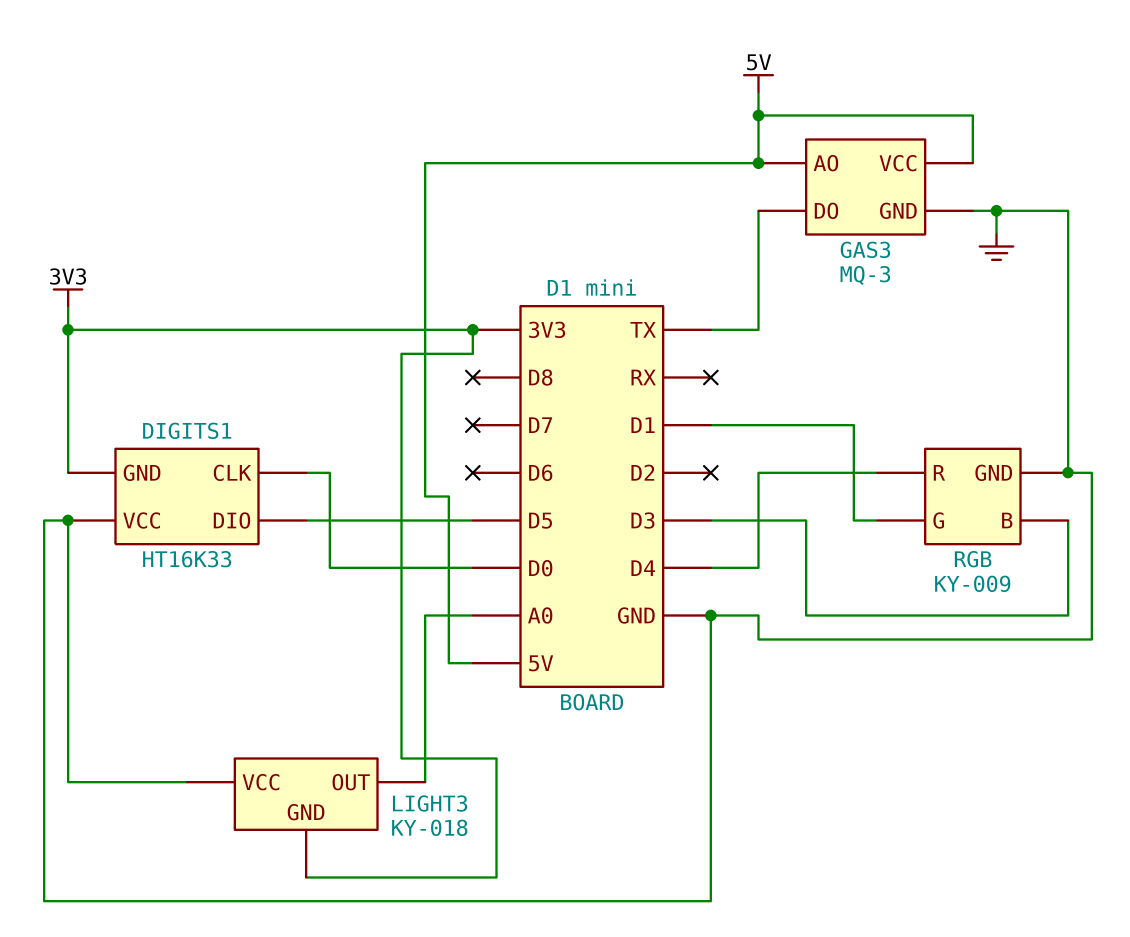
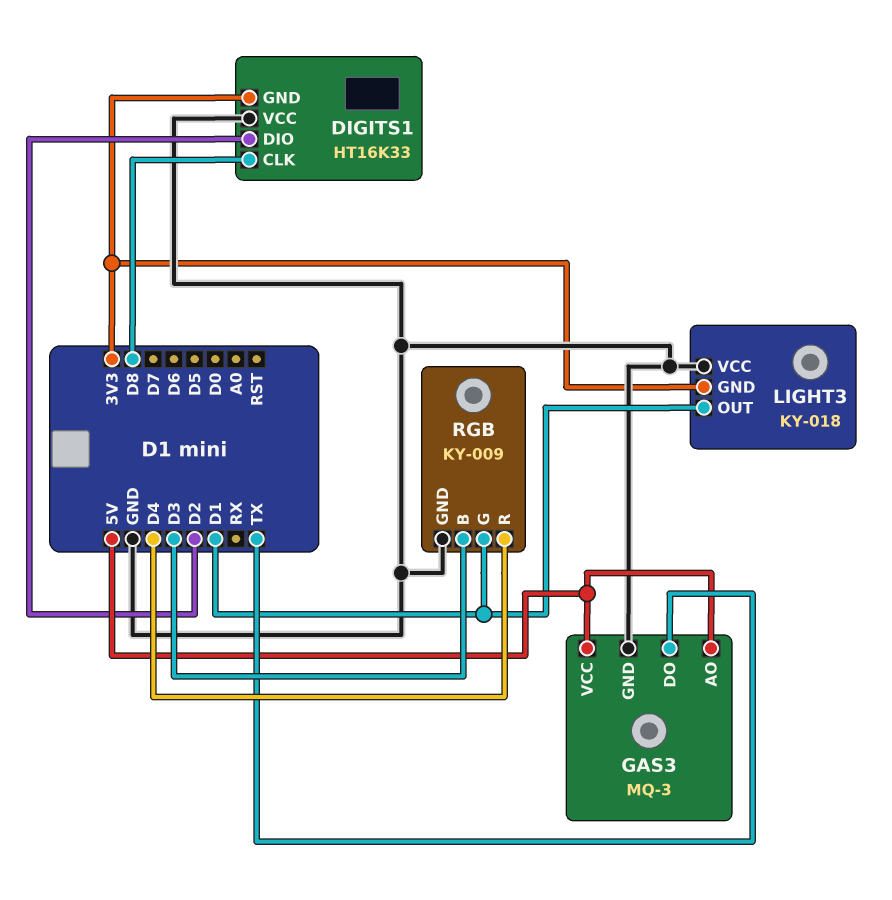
DIGITS1 pin CLK: D0 -> D8
DIGITS1 pin DIO: D5 -> D2
LIGHT3 pin OUT: A0 -> D1

